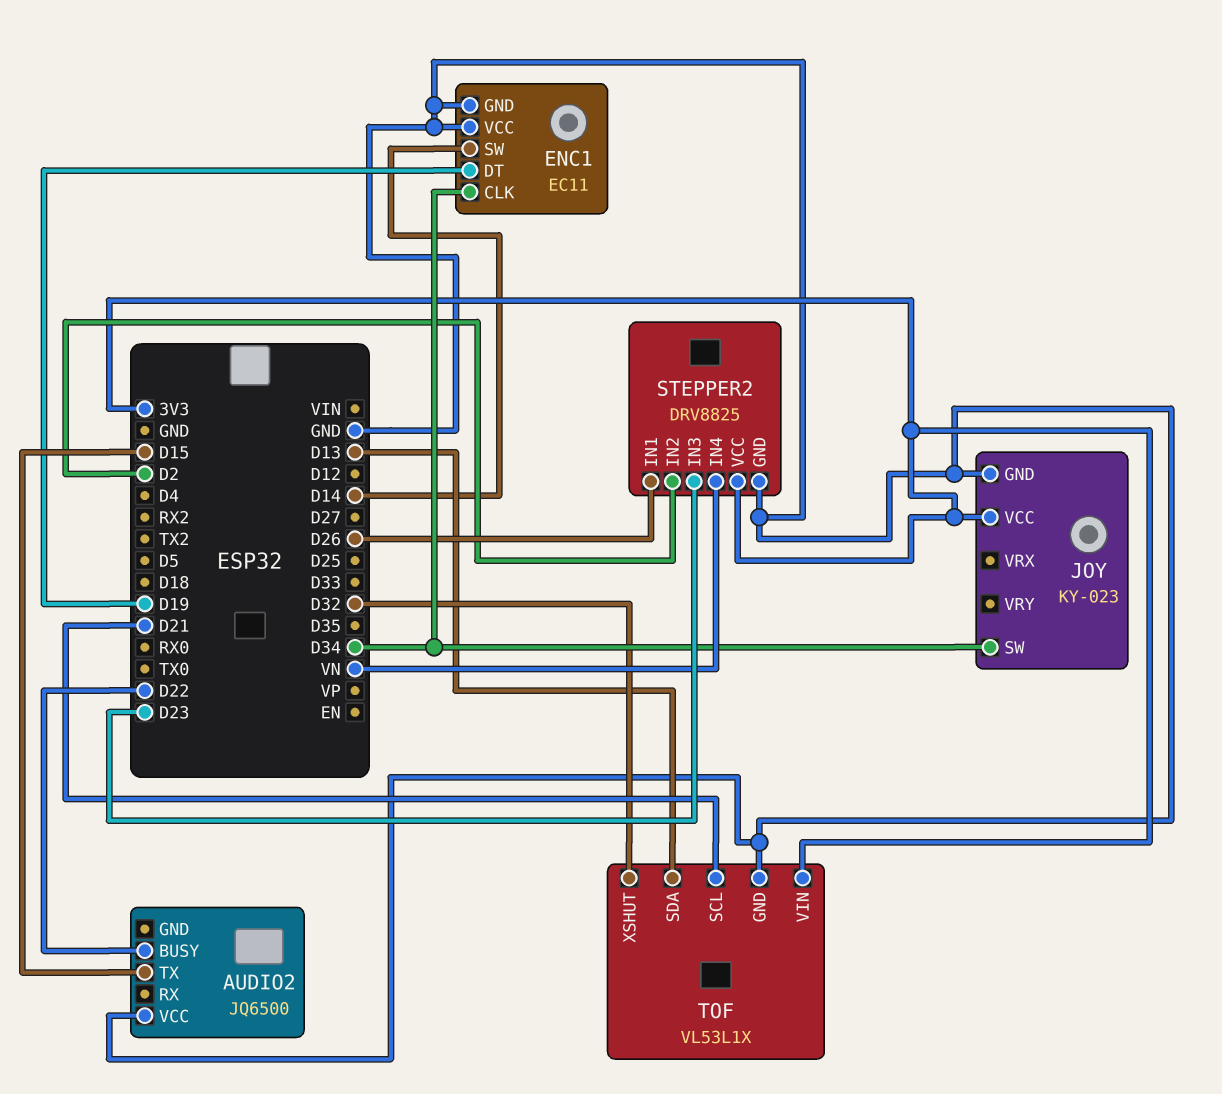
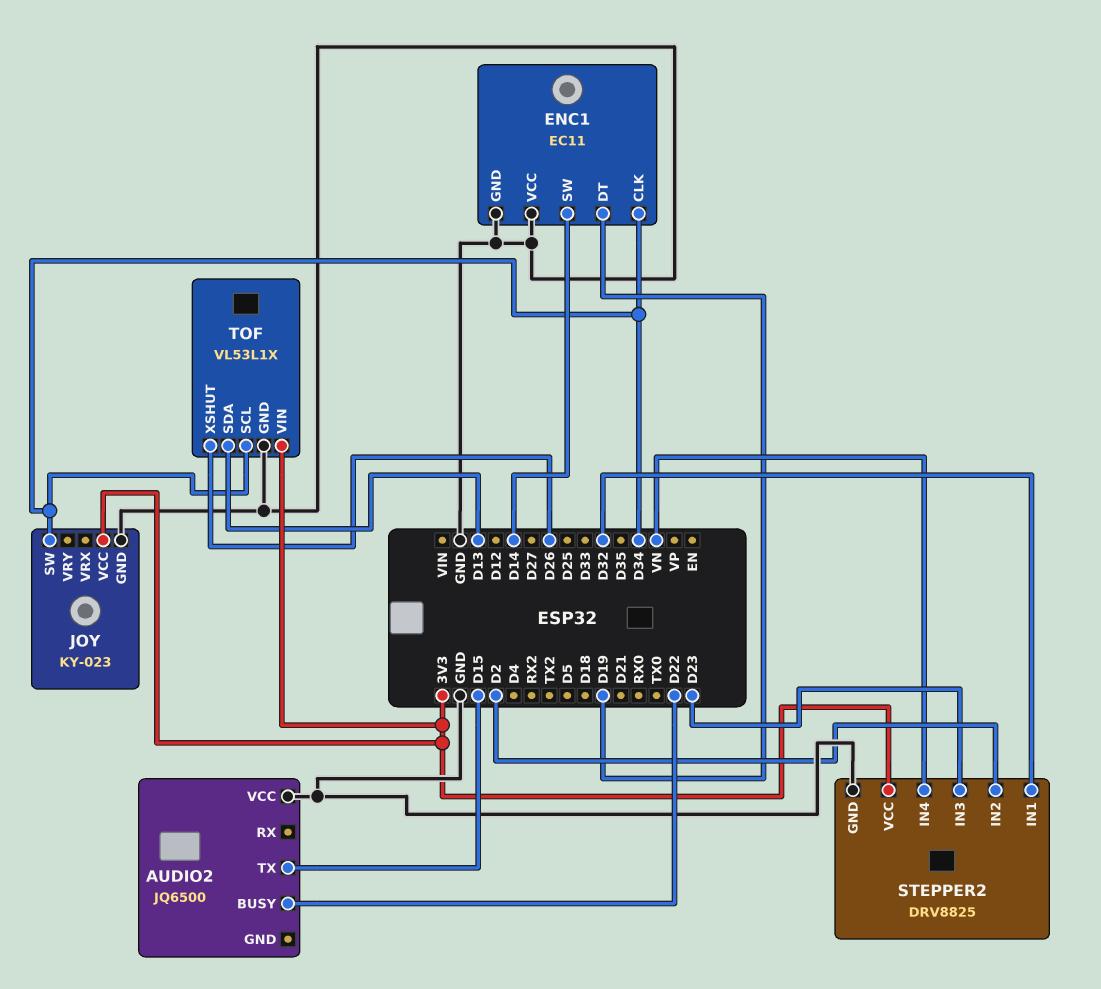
STEPPER2 pin IN1: D26 -> D32
TOF pin SCL: D21 -> D34
TOF pin XSHUT: D32 -> D26

